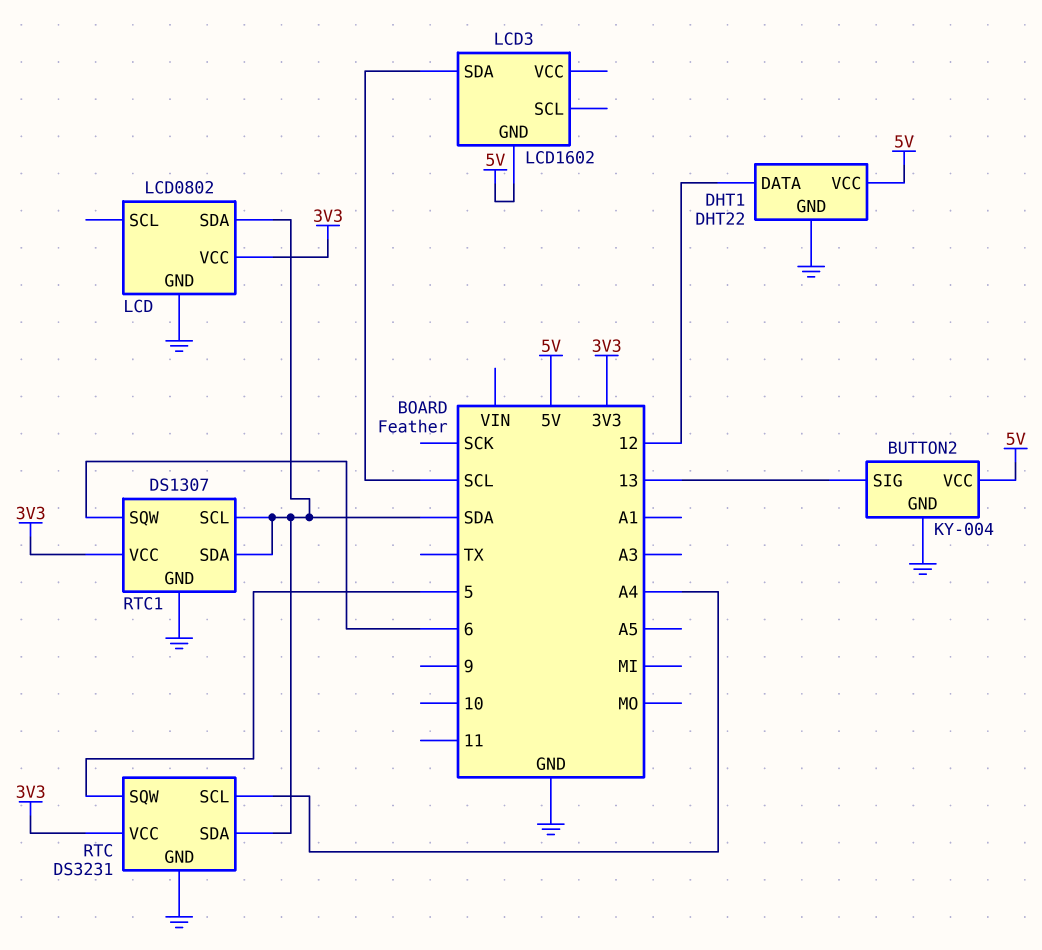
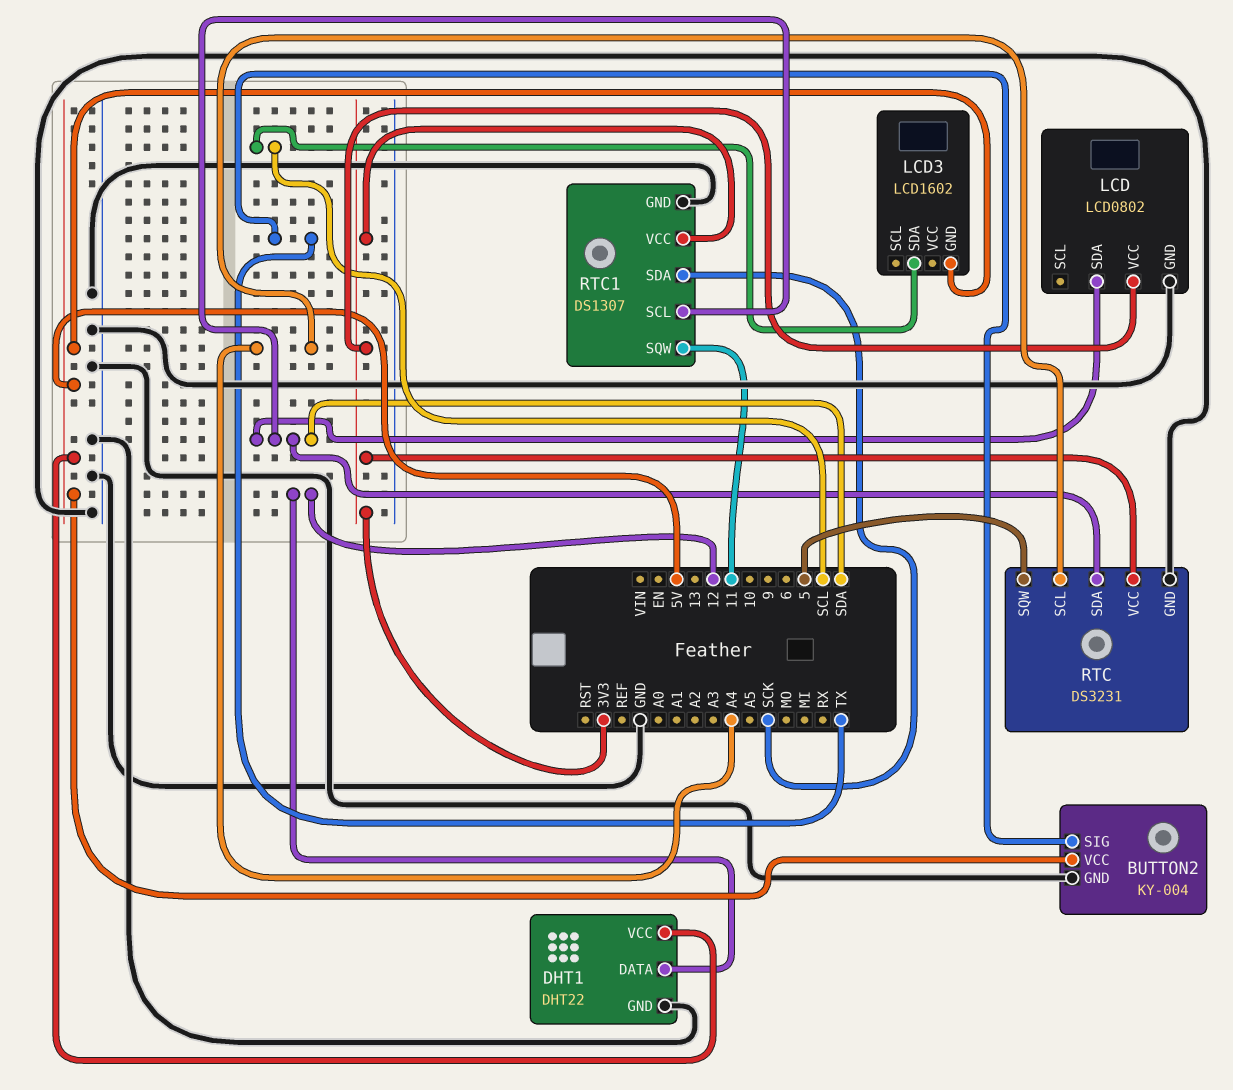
BUTTON2 pin SIG: 13 -> TX
RTC1 pin SDA: SDA -> SCK
RTC1 pin SQW: 6 -> 11

